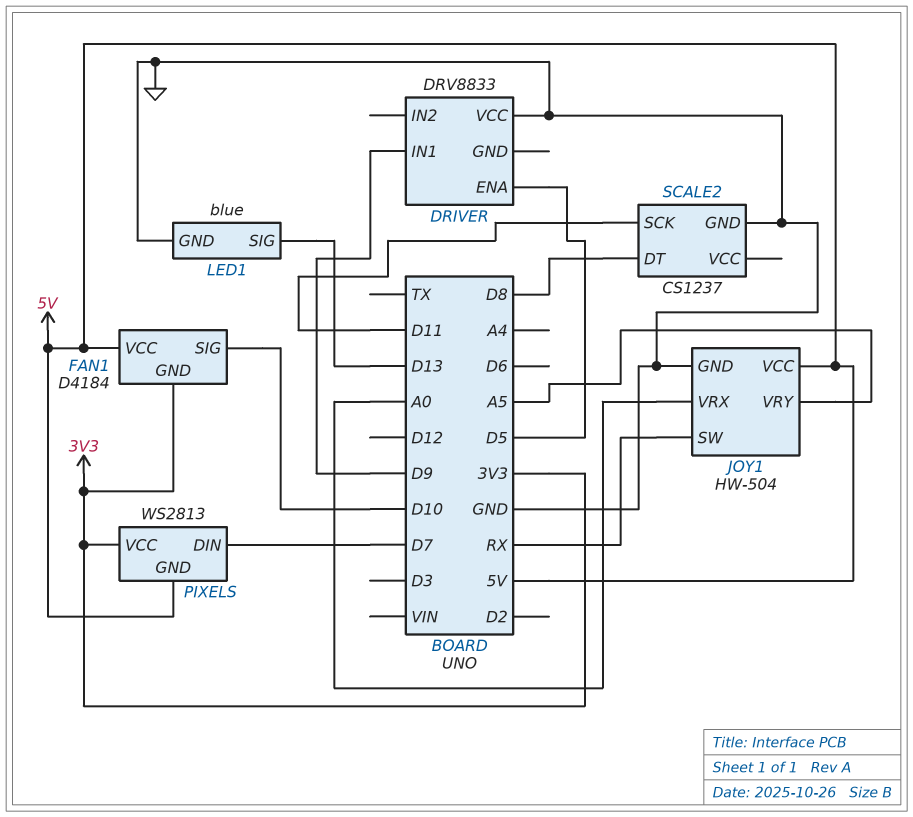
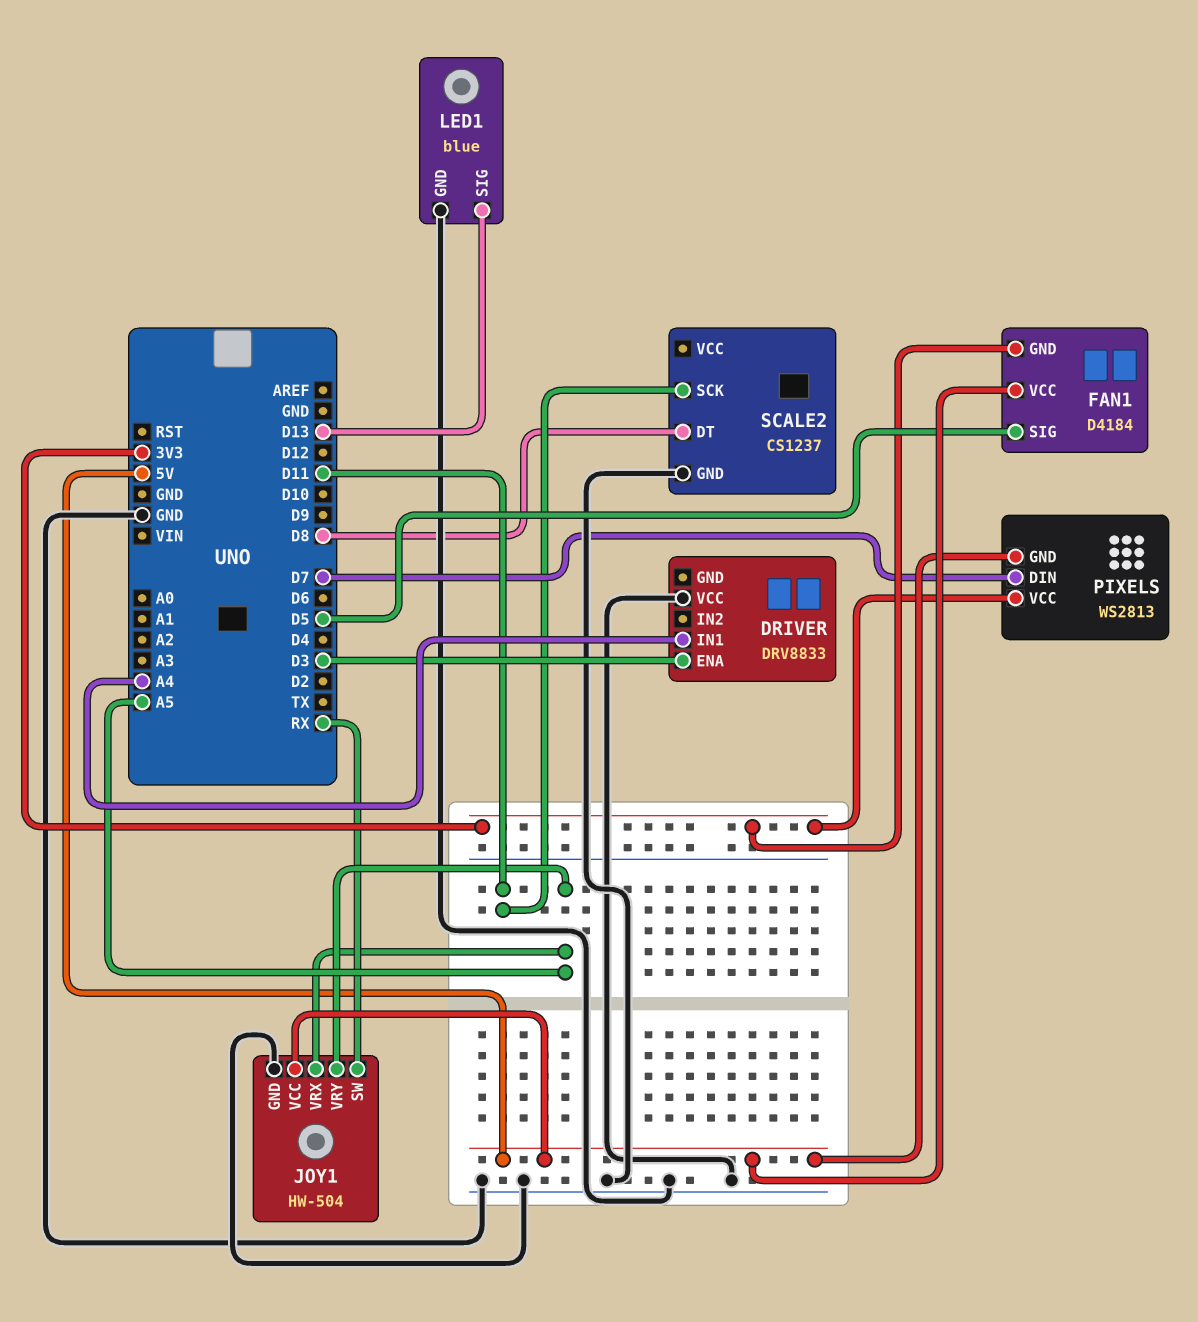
DRIVER pin ENA: D5 -> D3
DRIVER pin IN1: D9 -> A4
FAN1 pin SIG: D10 -> D5
JOY1 pin VRX: A0 -> A5

